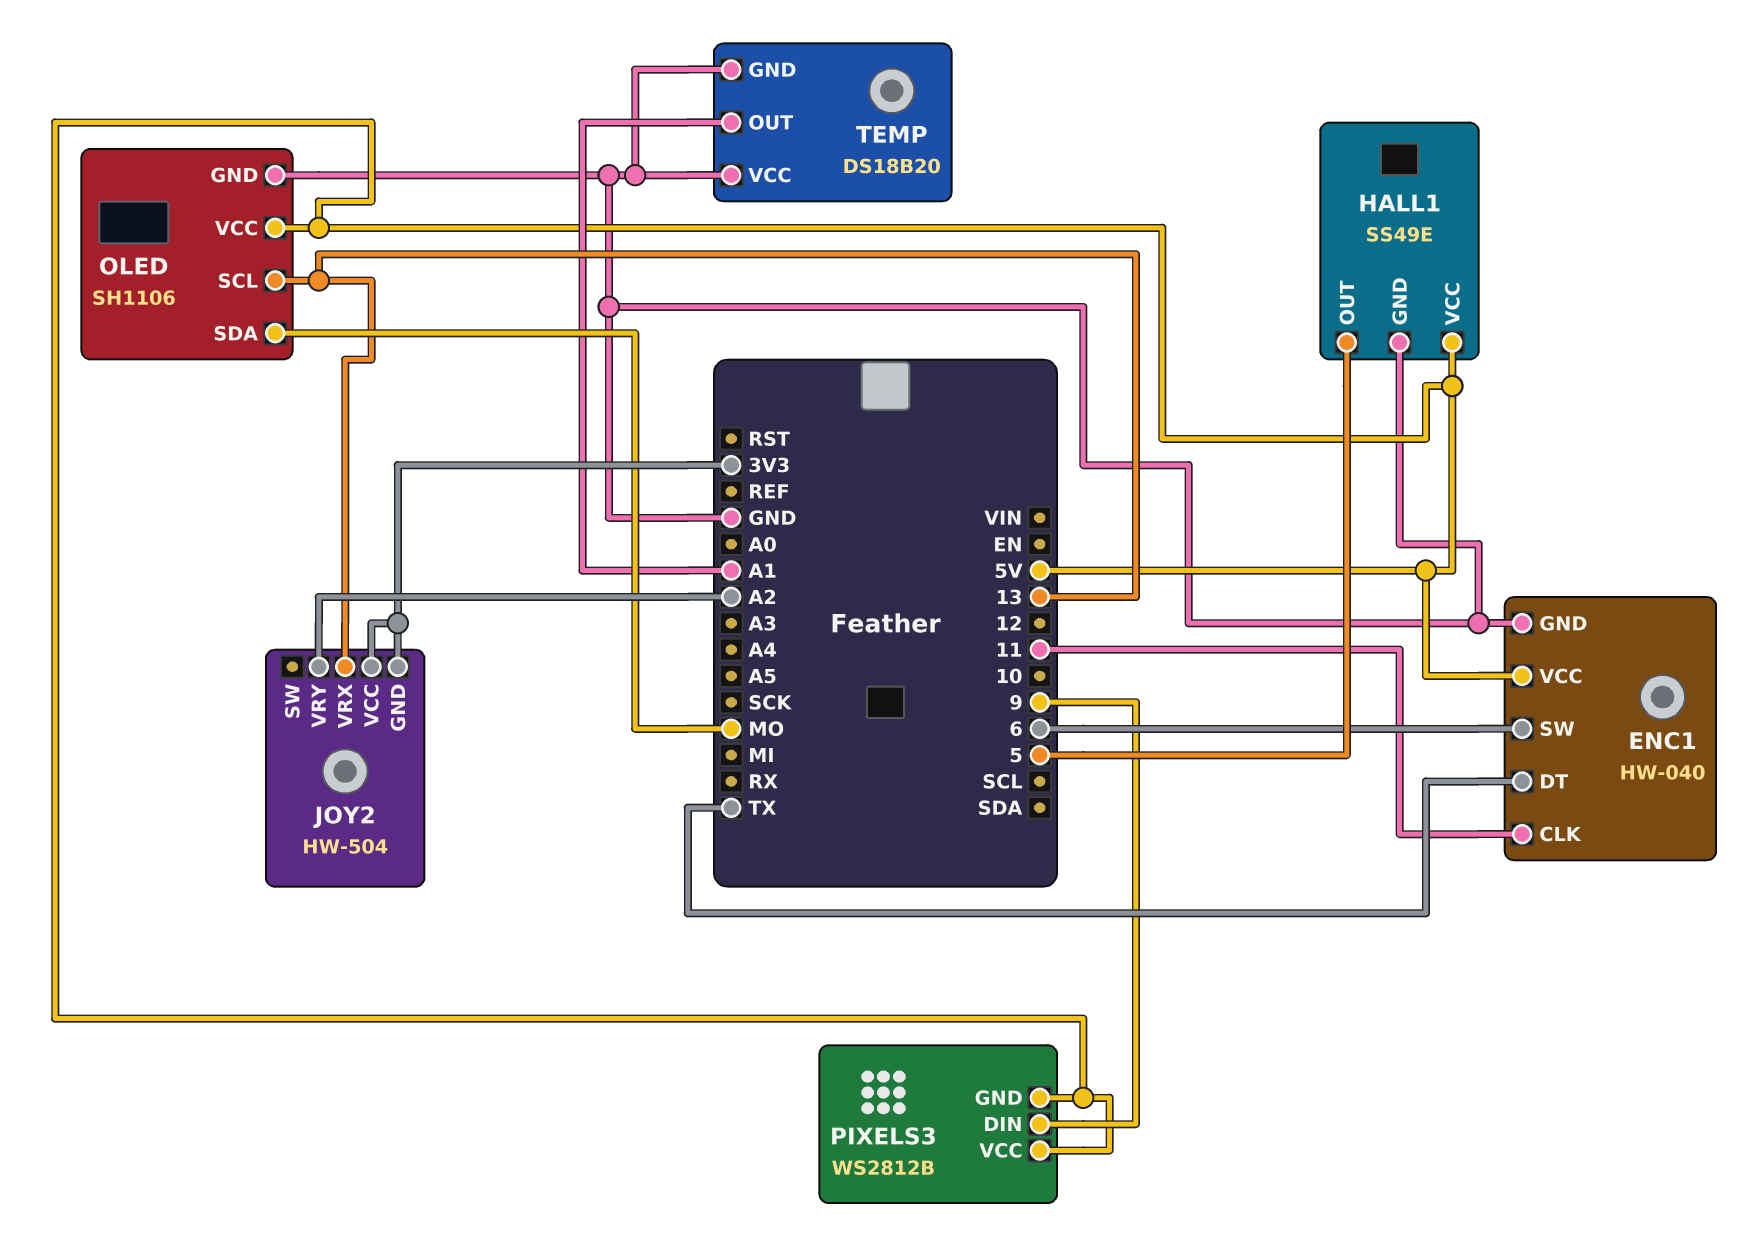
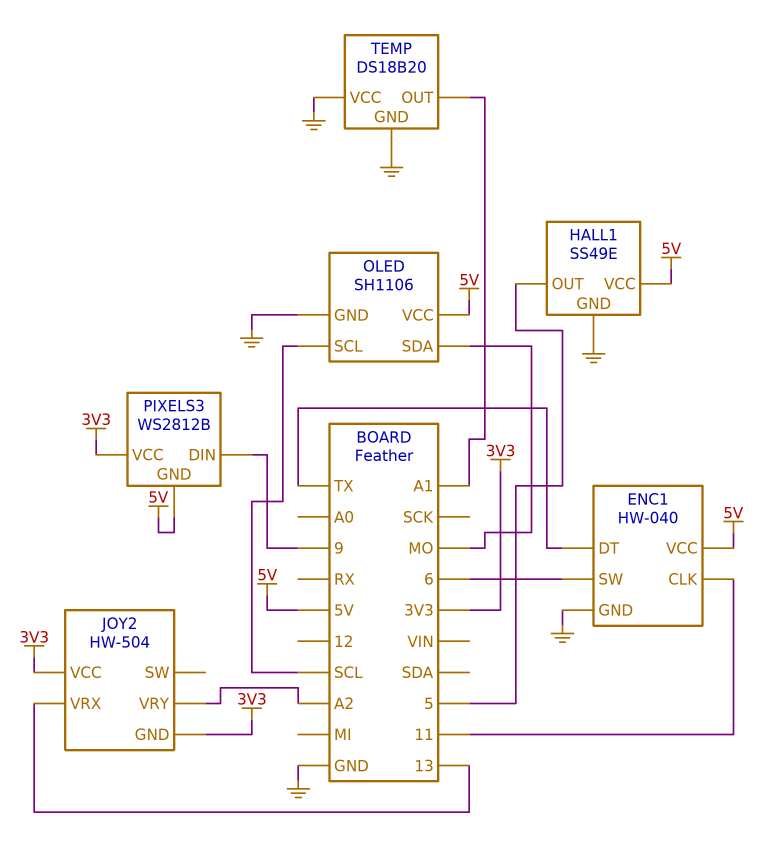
OLED pin SCL: 13 -> SCL
PIXELS3 pin VCC: 5V -> 3V3

